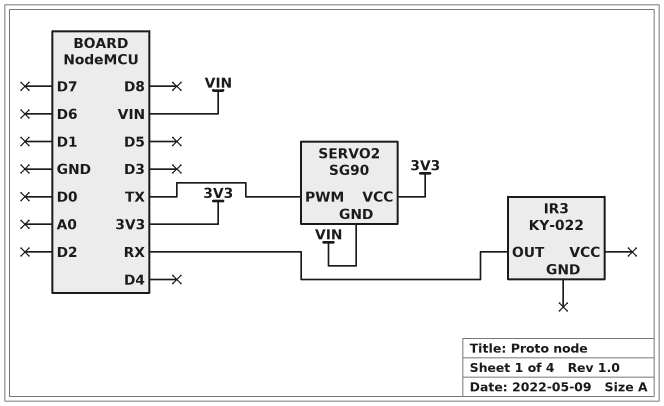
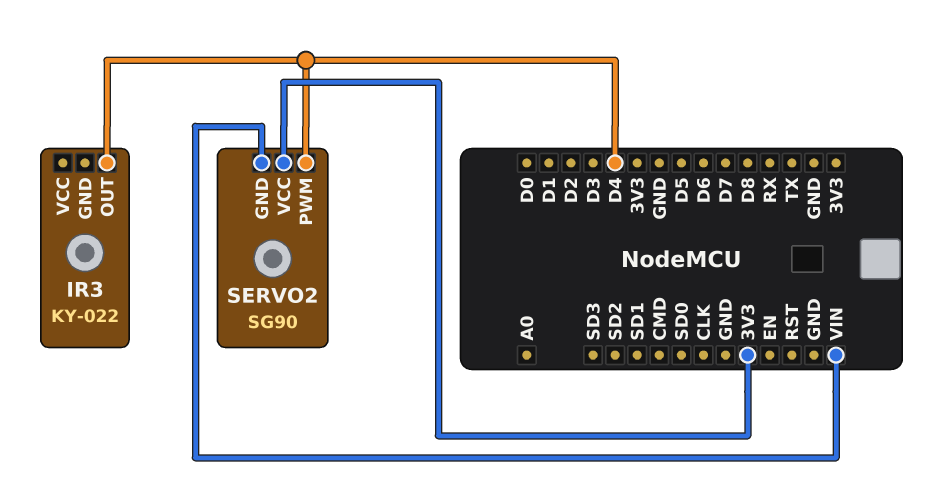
IR3 pin OUT: RX -> D4
SERVO2 pin PWM: TX -> D4

